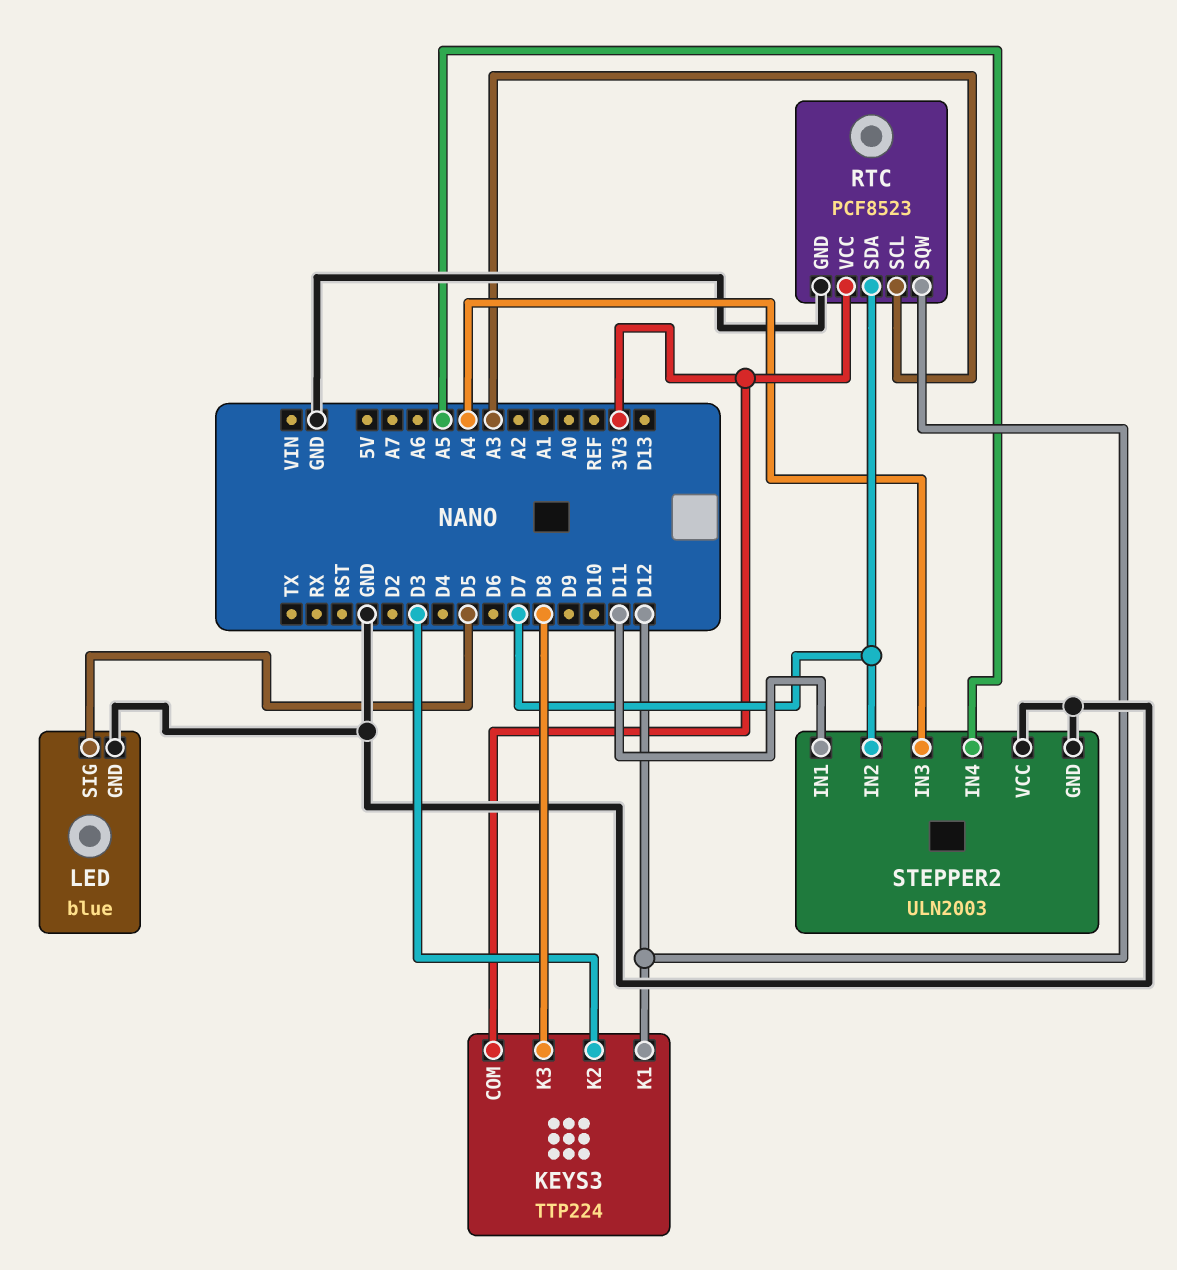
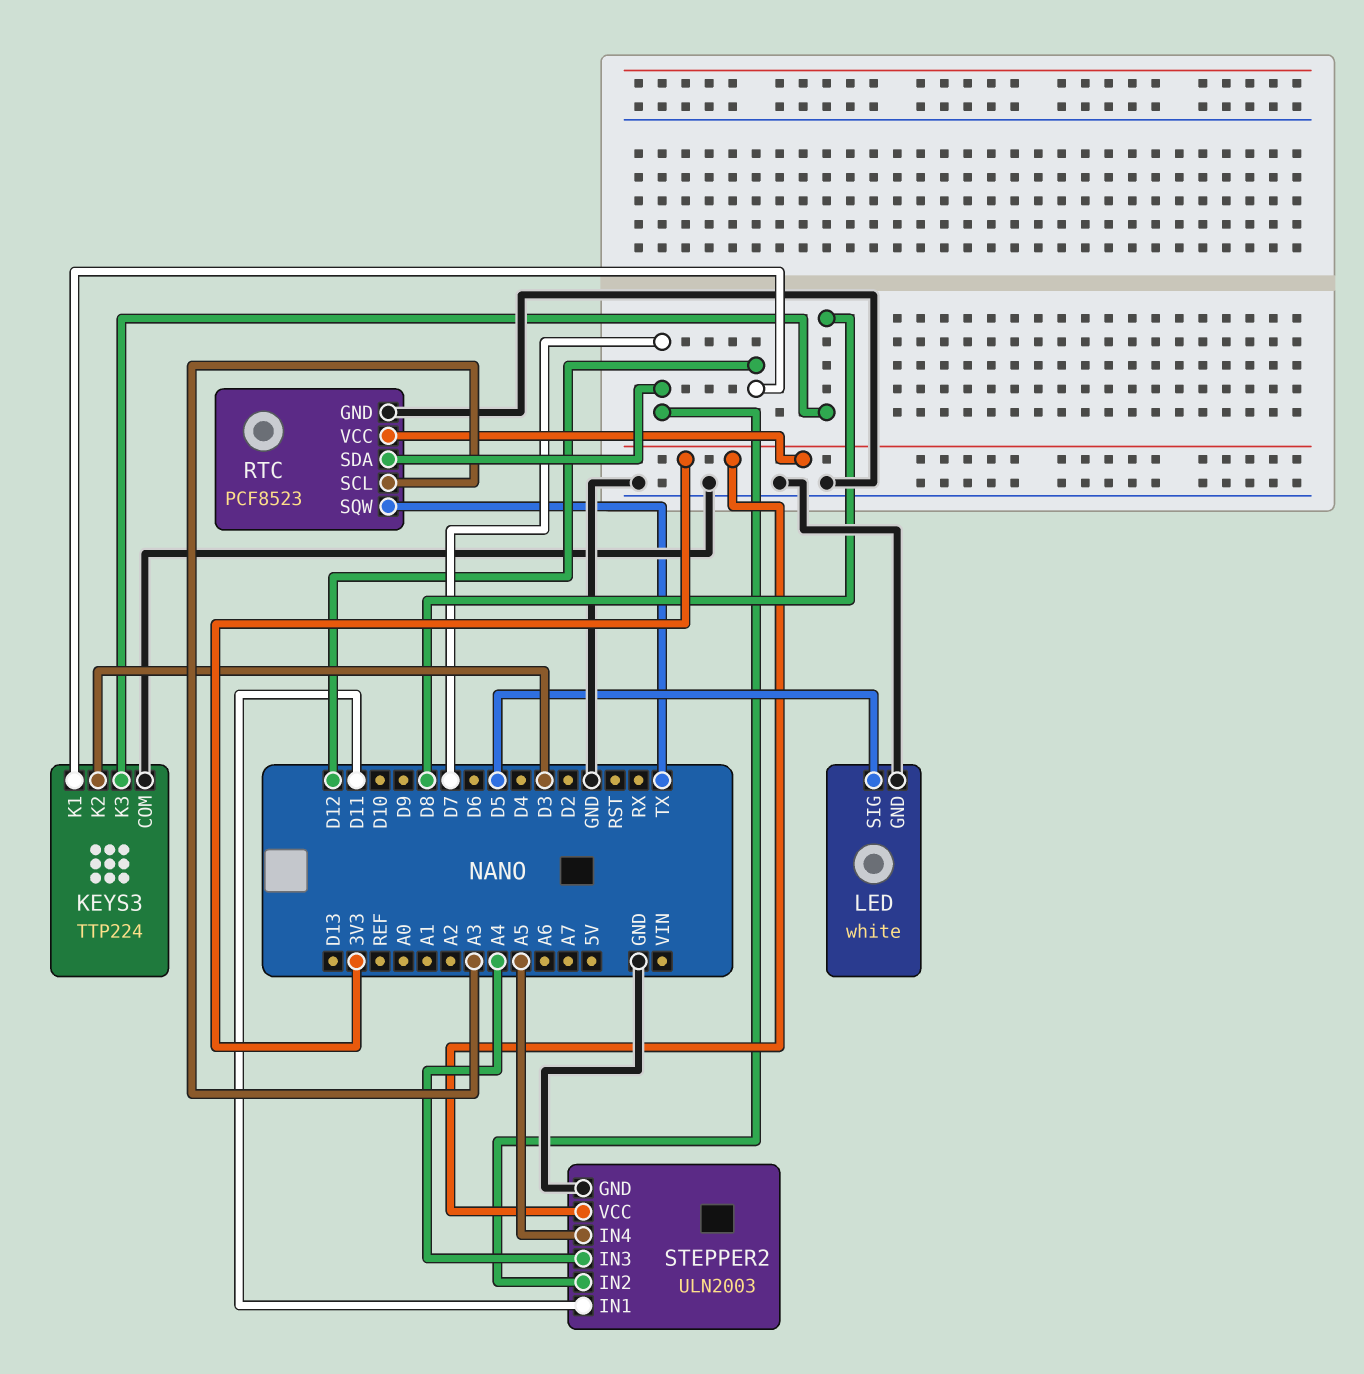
KEYS3 pin COM: 3V3 -> GND
LED: blue -> white
RTC pin SQW: D12 -> TX
STEPPER2 pin VCC: GND -> 3V3

